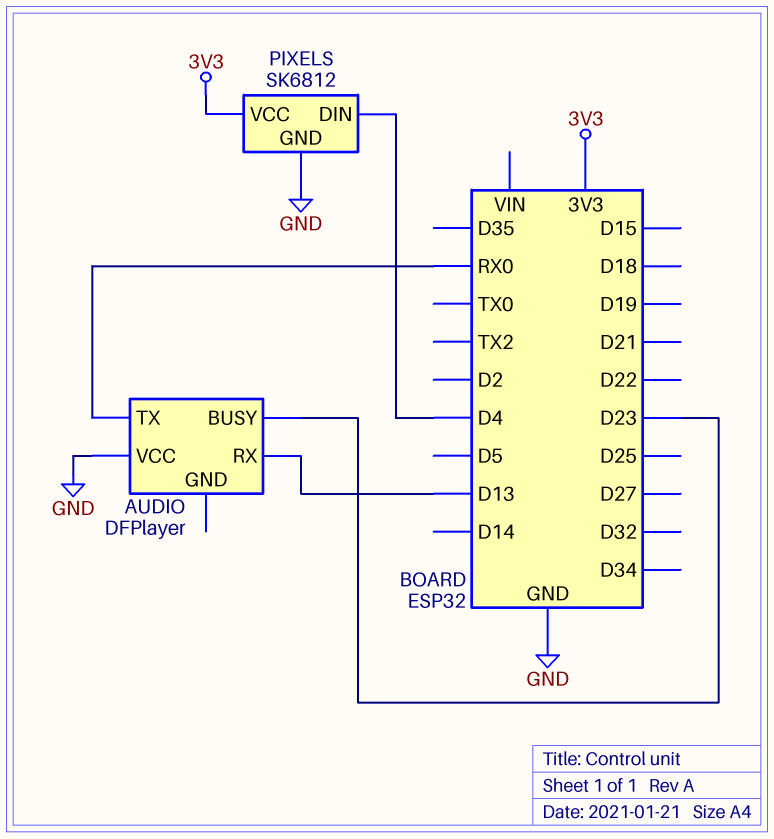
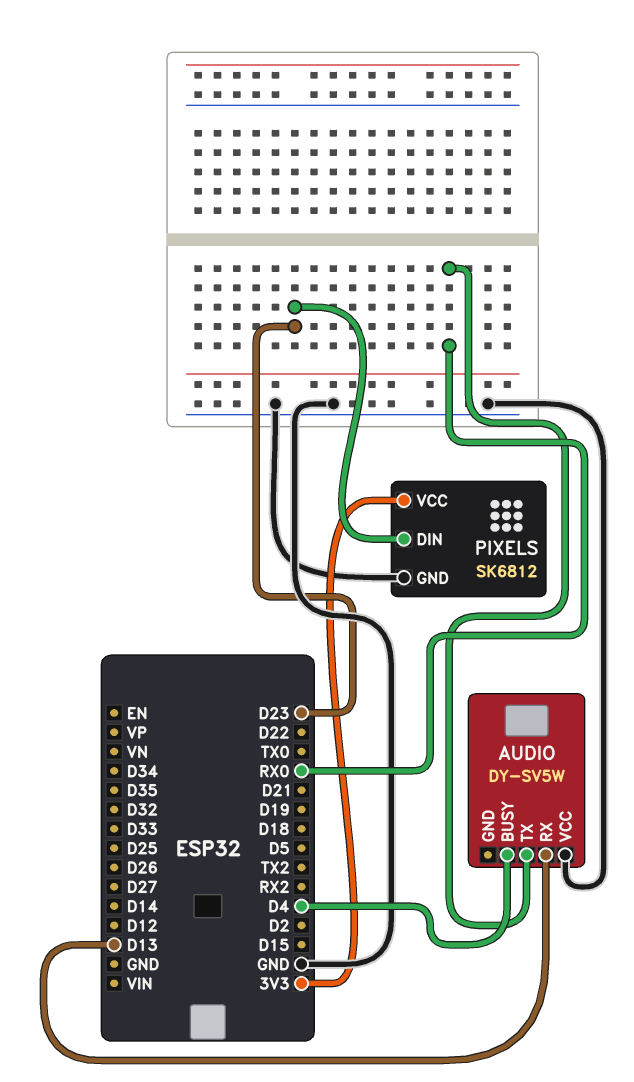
AUDIO: DFPlayer -> DY-SV5W
AUDIO pin BUSY: D23 -> D4
PIXELS pin DIN: D4 -> D23

